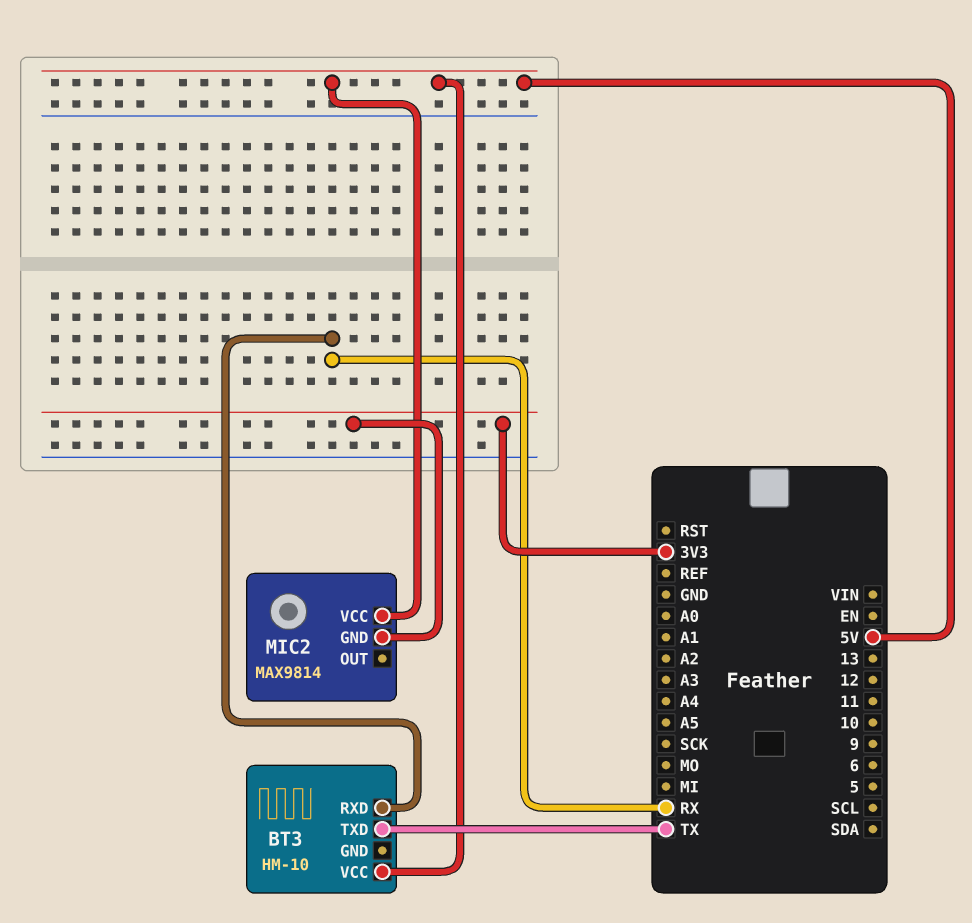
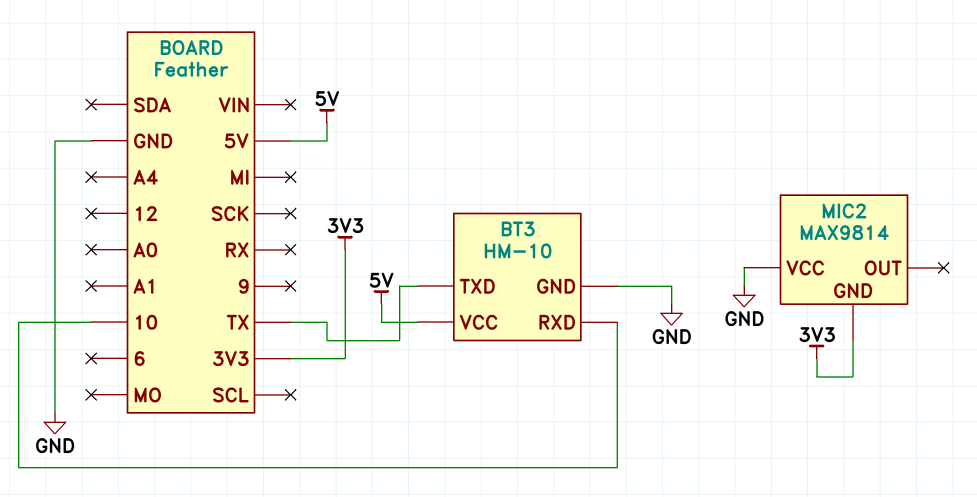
BT3 pin GND: none -> GND
BT3 pin RXD: RX -> 10
MIC2 pin VCC: 5V -> GND

